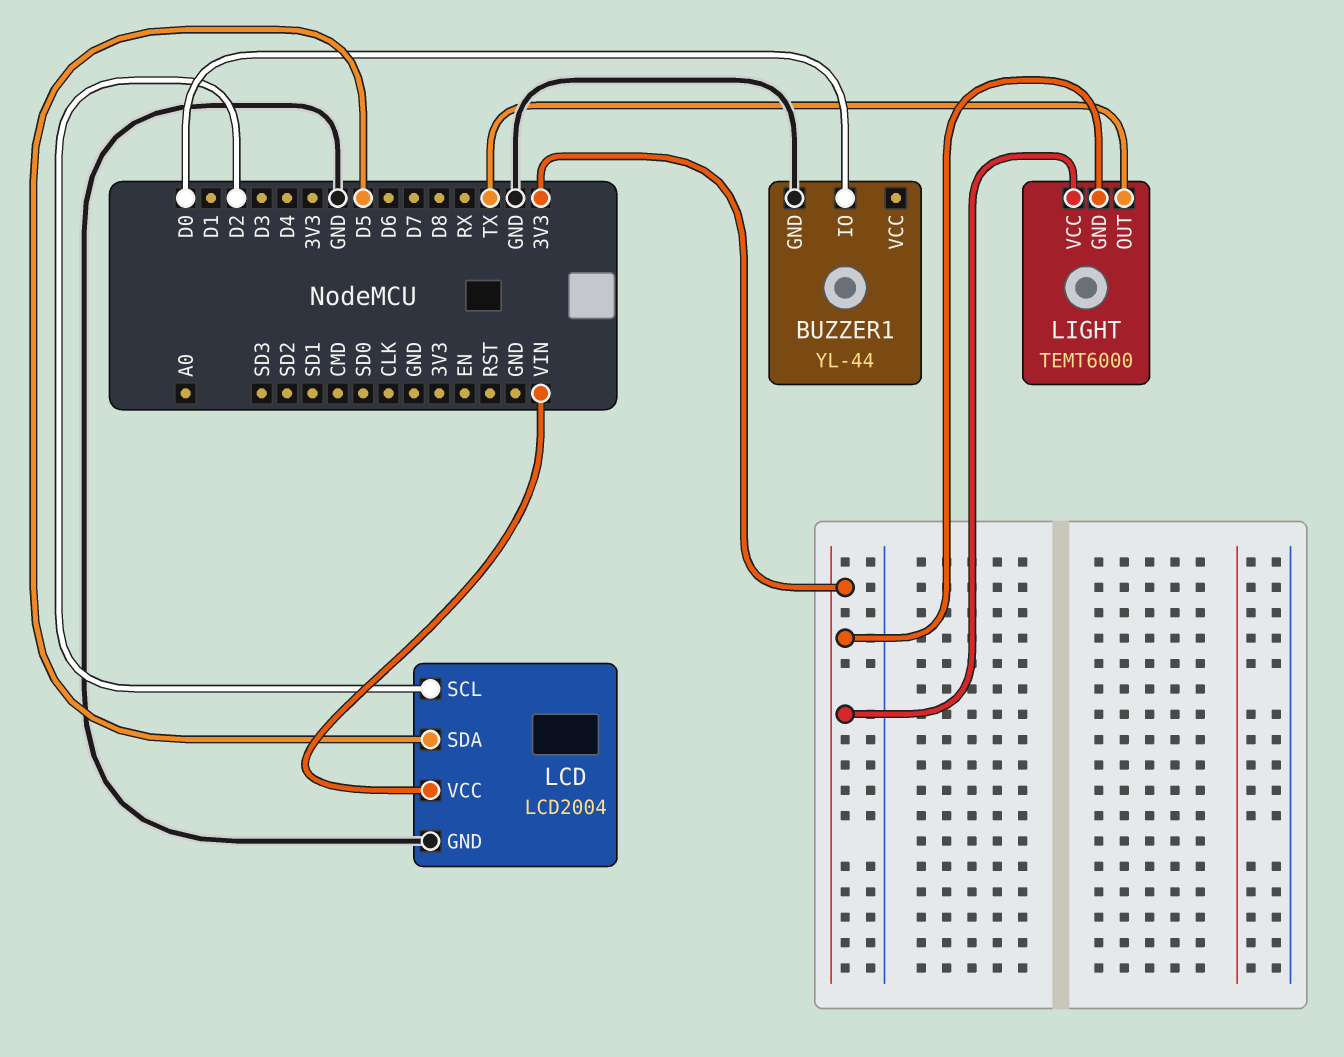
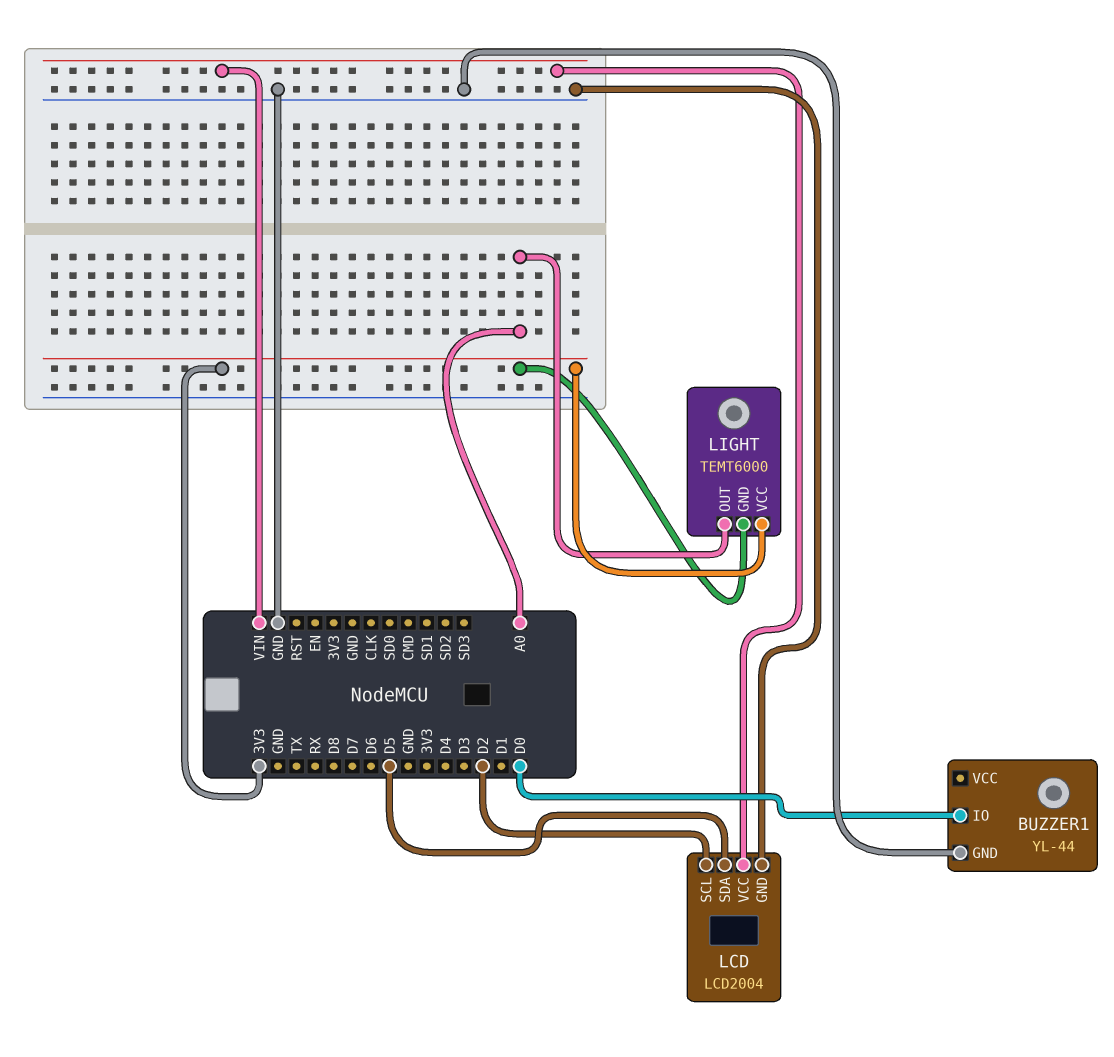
LIGHT pin OUT: TX -> A0

